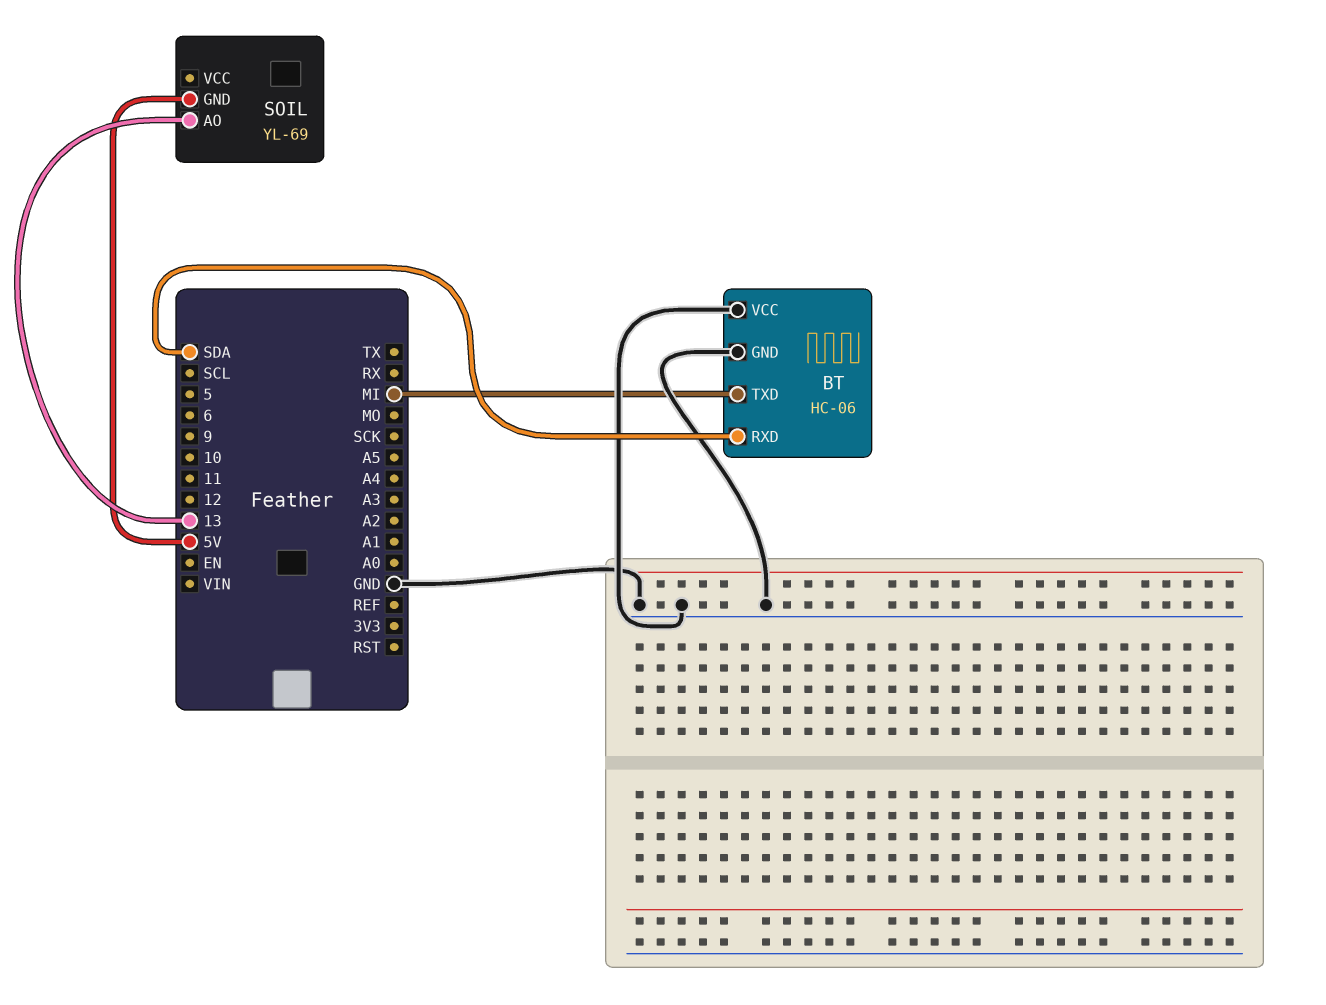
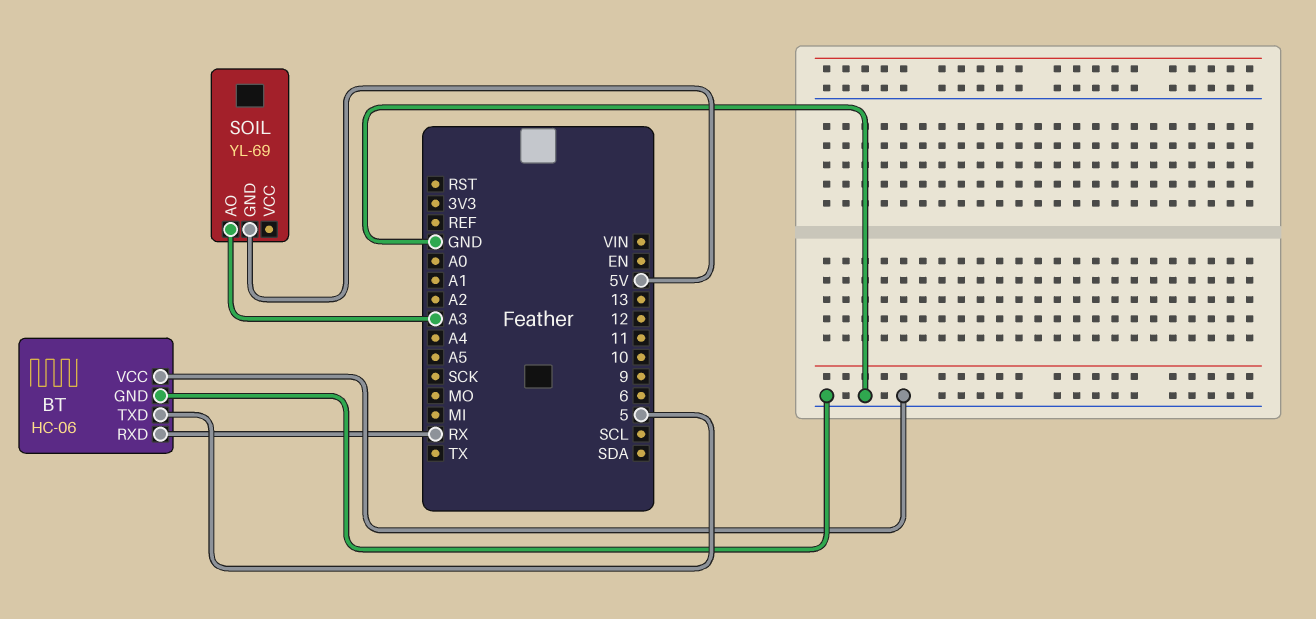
BT pin RXD: SDA -> RX
BT pin TXD: MI -> 5
SOIL pin AO: 13 -> A3

